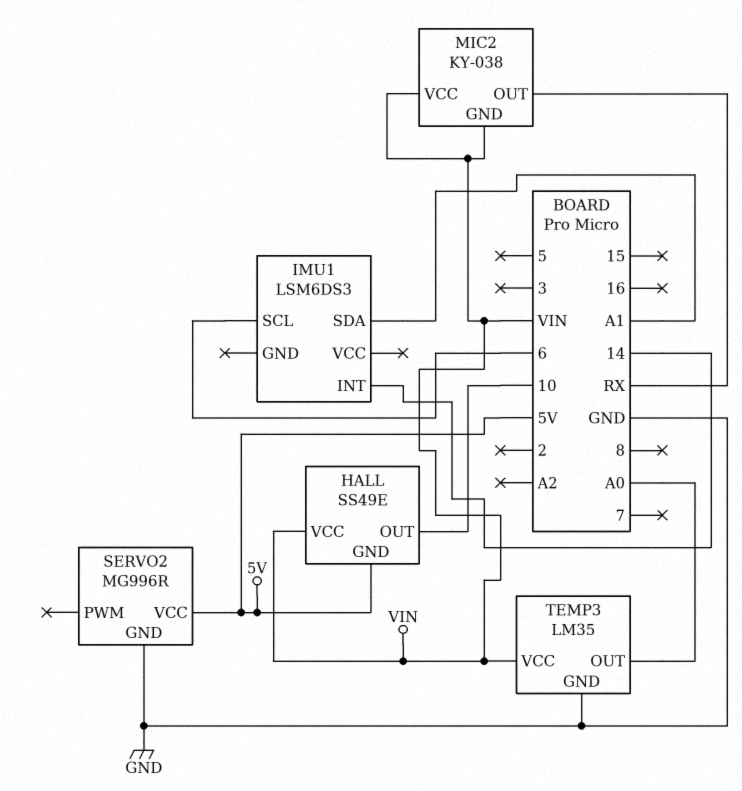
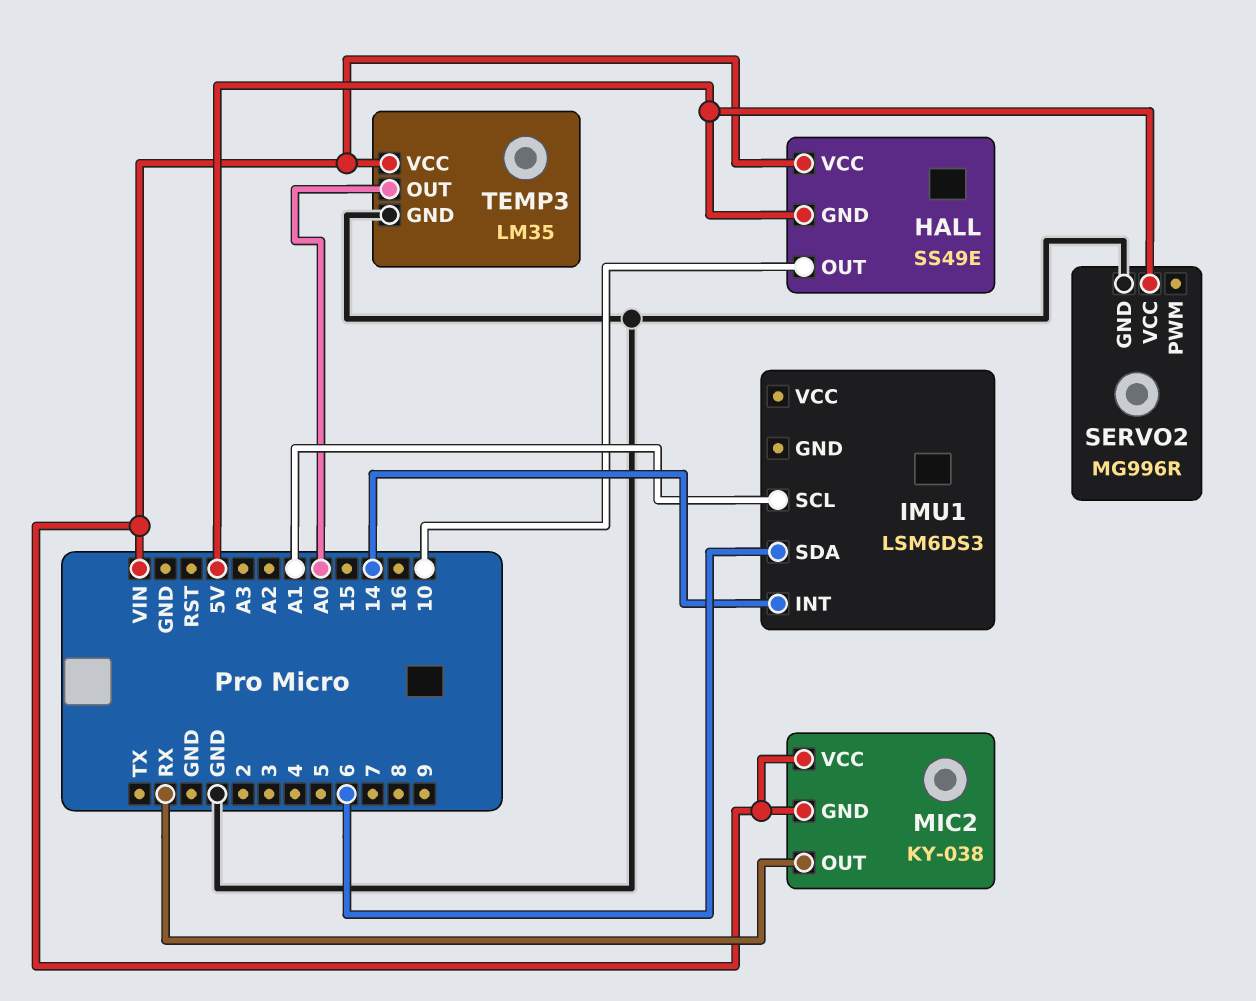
IMU1 pin SCL: 6 -> A1
IMU1 pin SDA: A1 -> 6

